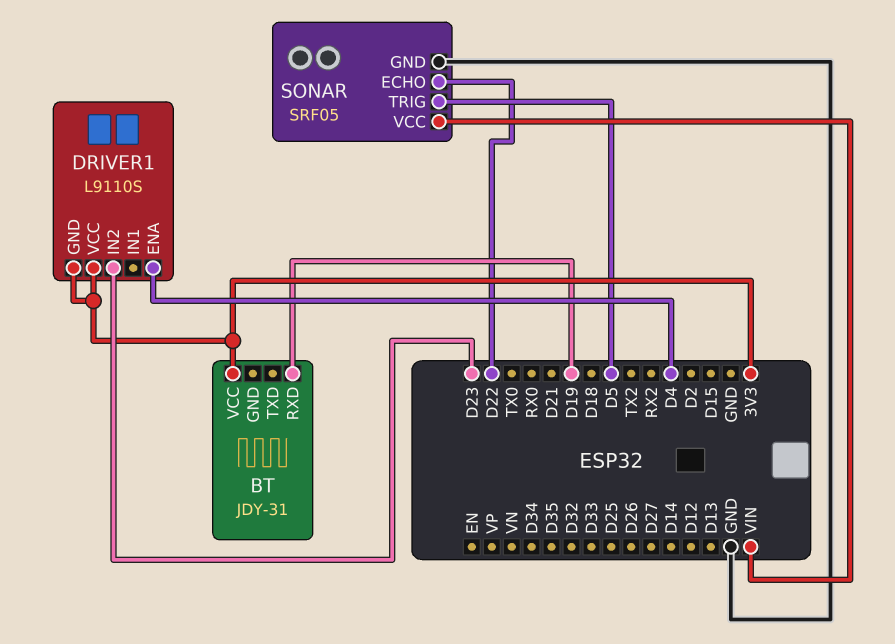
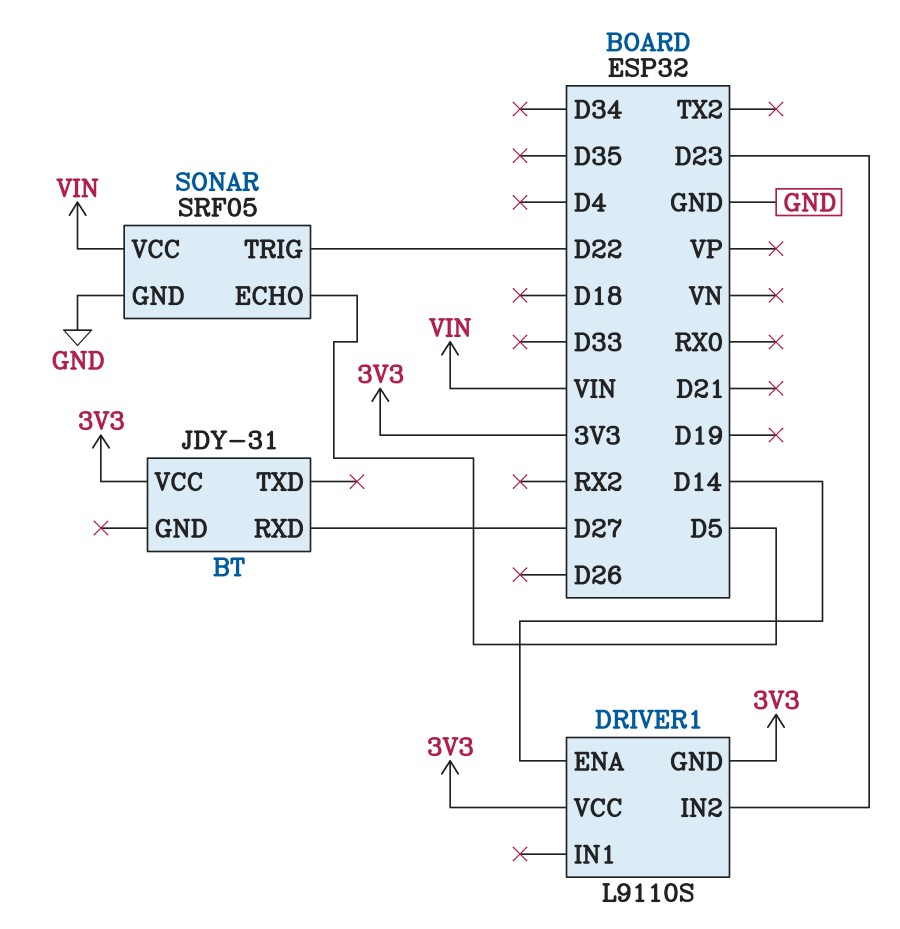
BT pin RXD: D19 -> D27
DRIVER1 pin ENA: D4 -> D14
SONAR pin ECHO: D22 -> D5
SONAR pin TRIG: D5 -> D22

